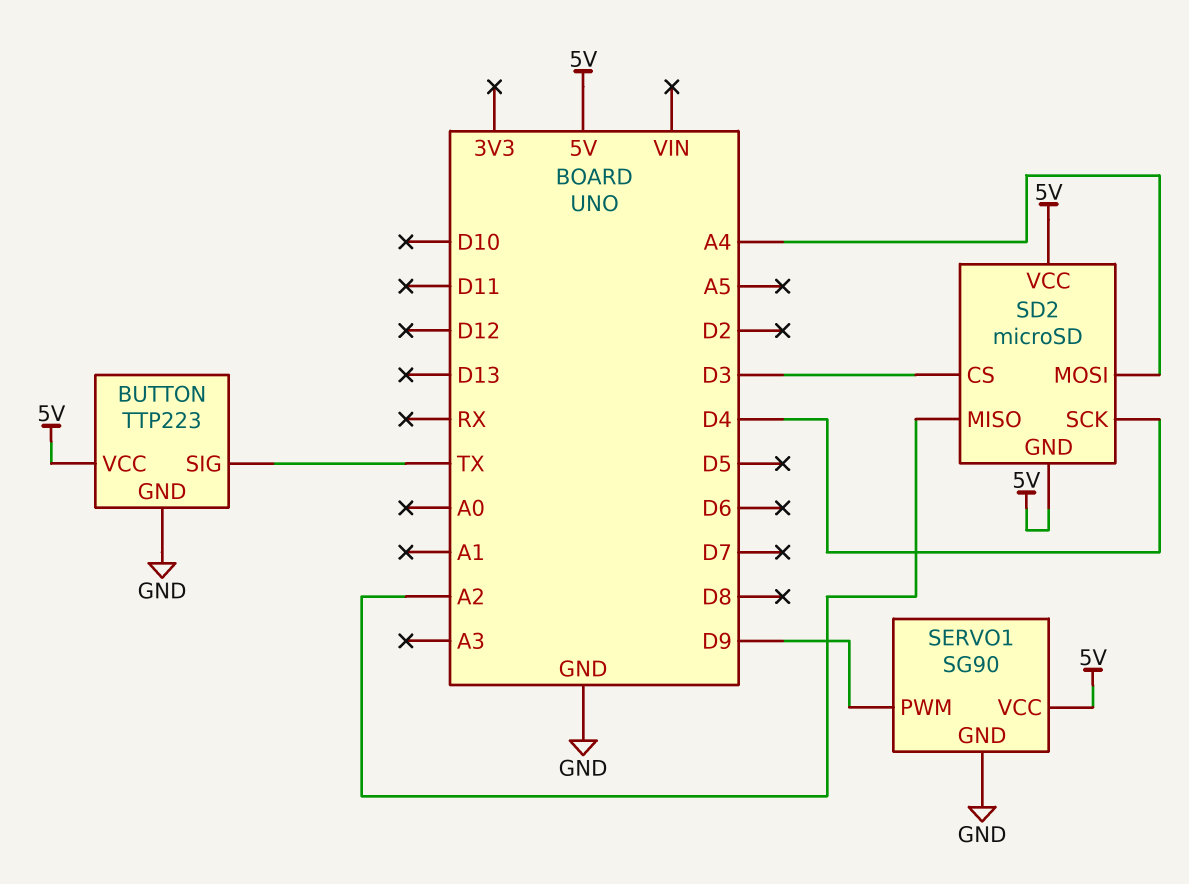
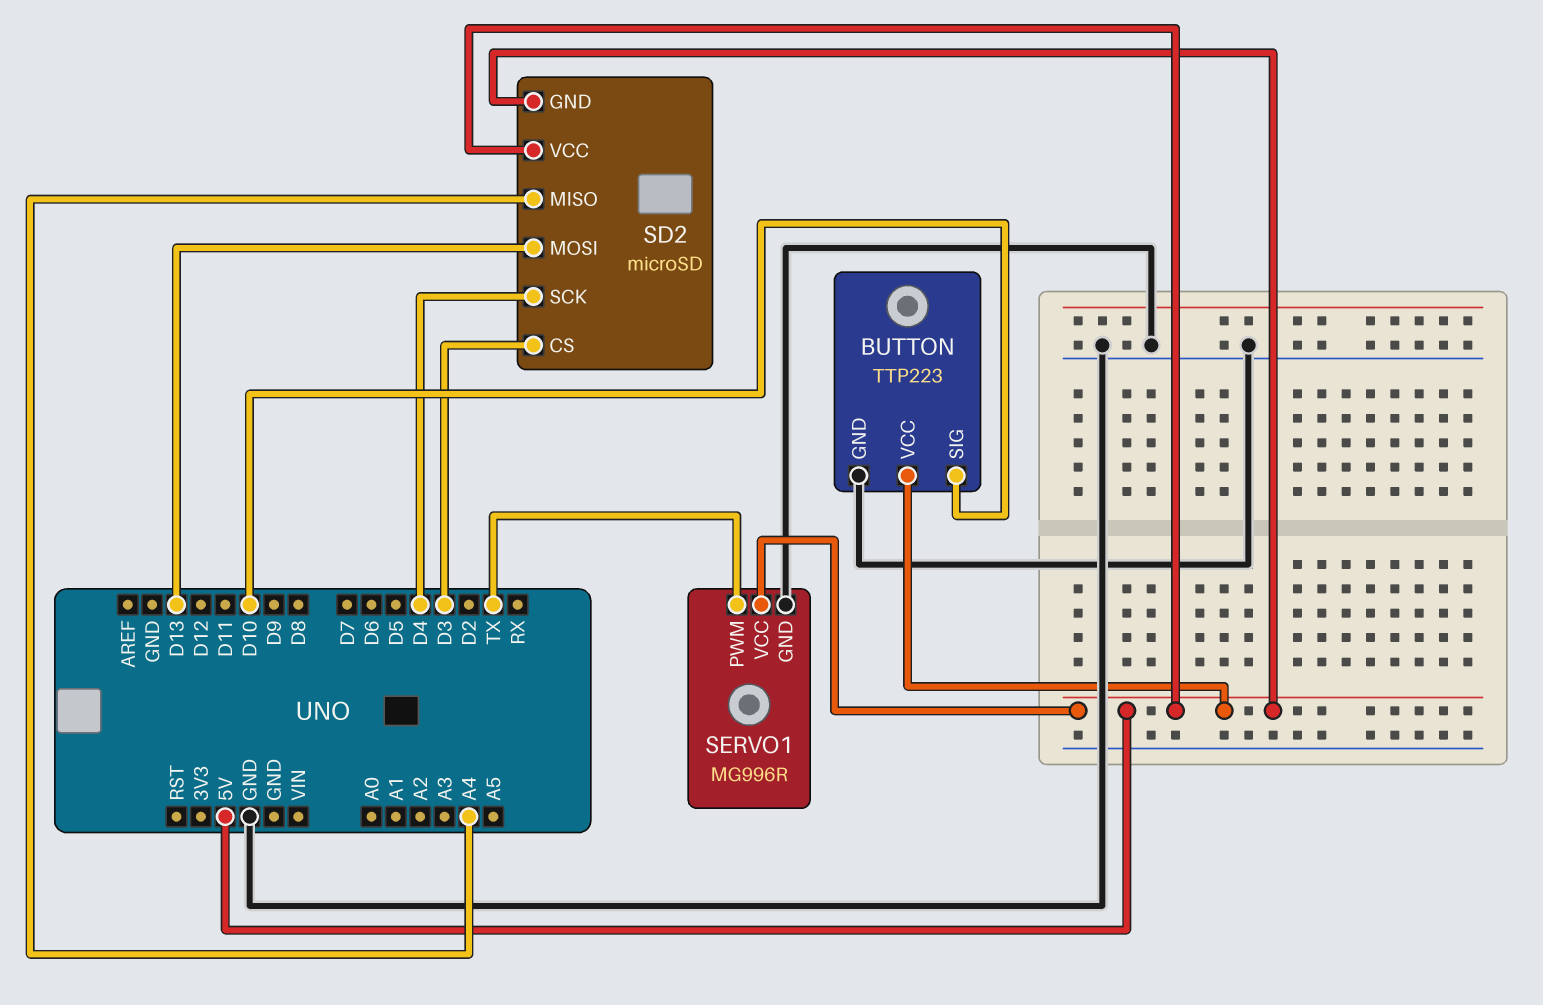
BUTTON pin SIG: TX -> D10
SD2 pin MISO: A2 -> A4
SD2 pin MOSI: A4 -> D13
SERVO1: SG90 -> MG996R
SERVO1 pin PWM: D9 -> TX

